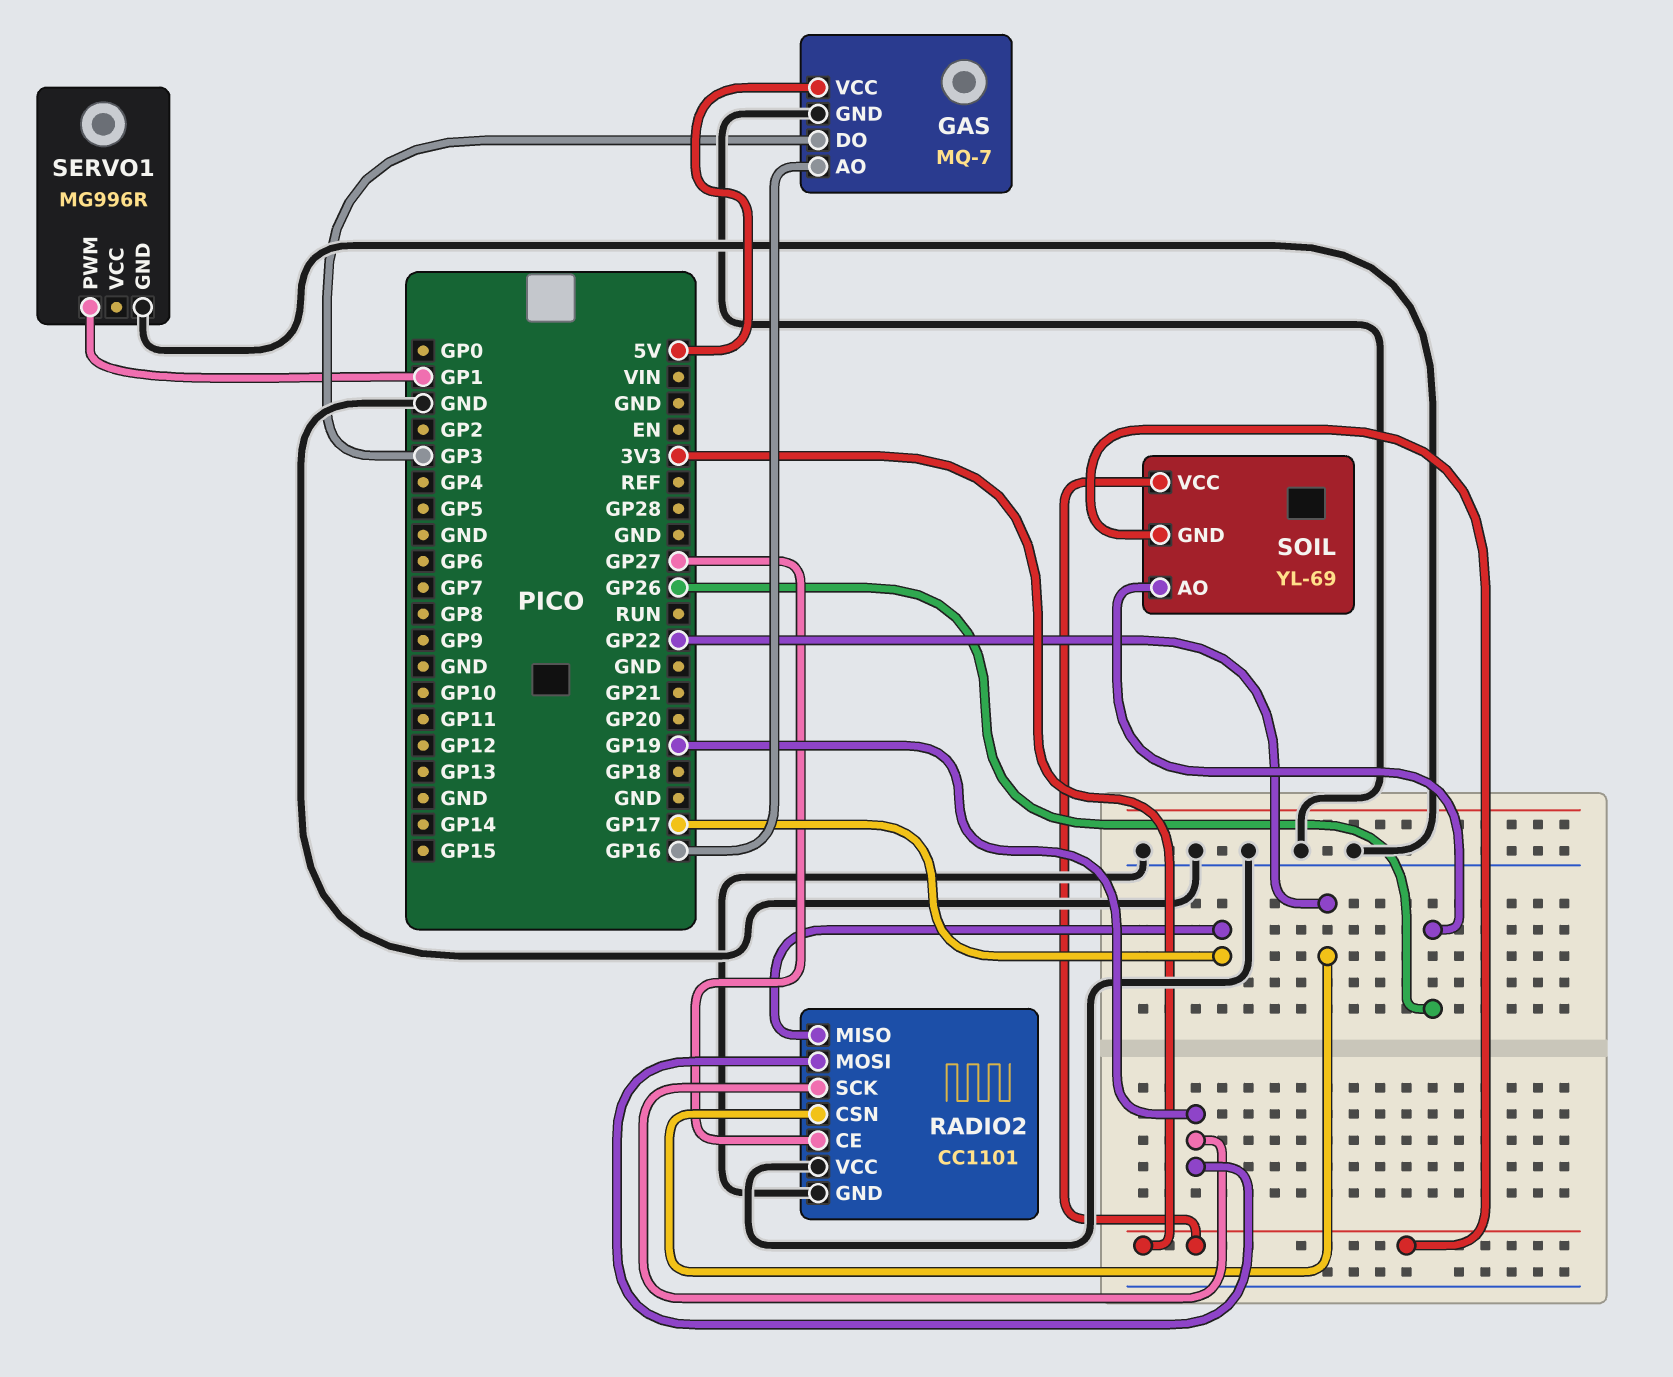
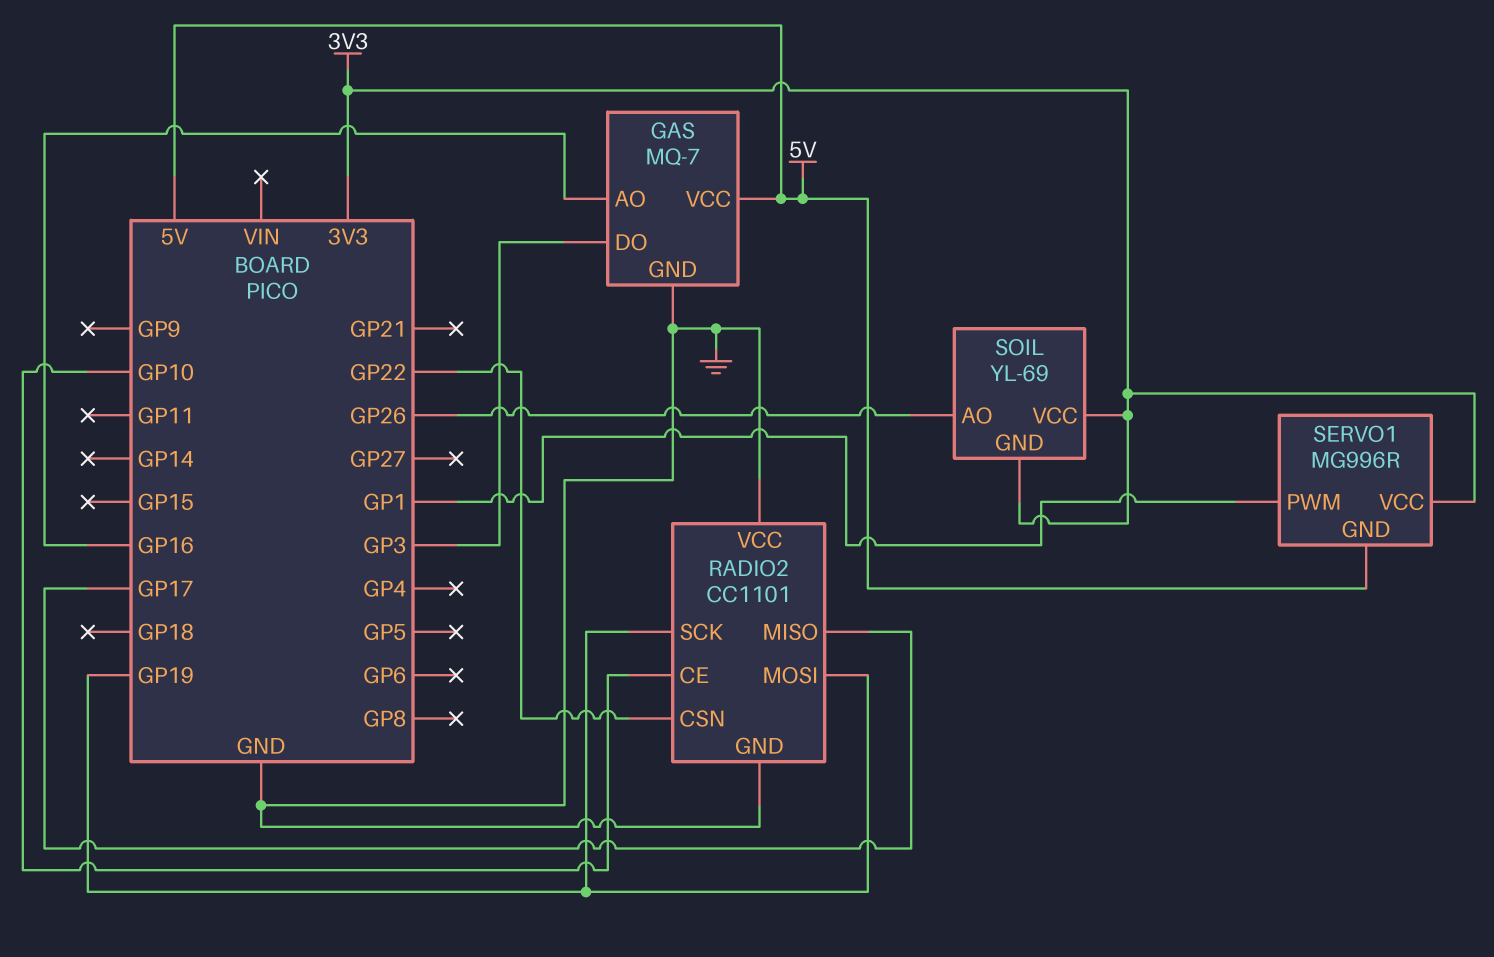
RADIO2 pin CE: GP27 -> GP10
SERVO1 pin GND: GND -> 5V
SERVO1 pin VCC: none -> 3V3

